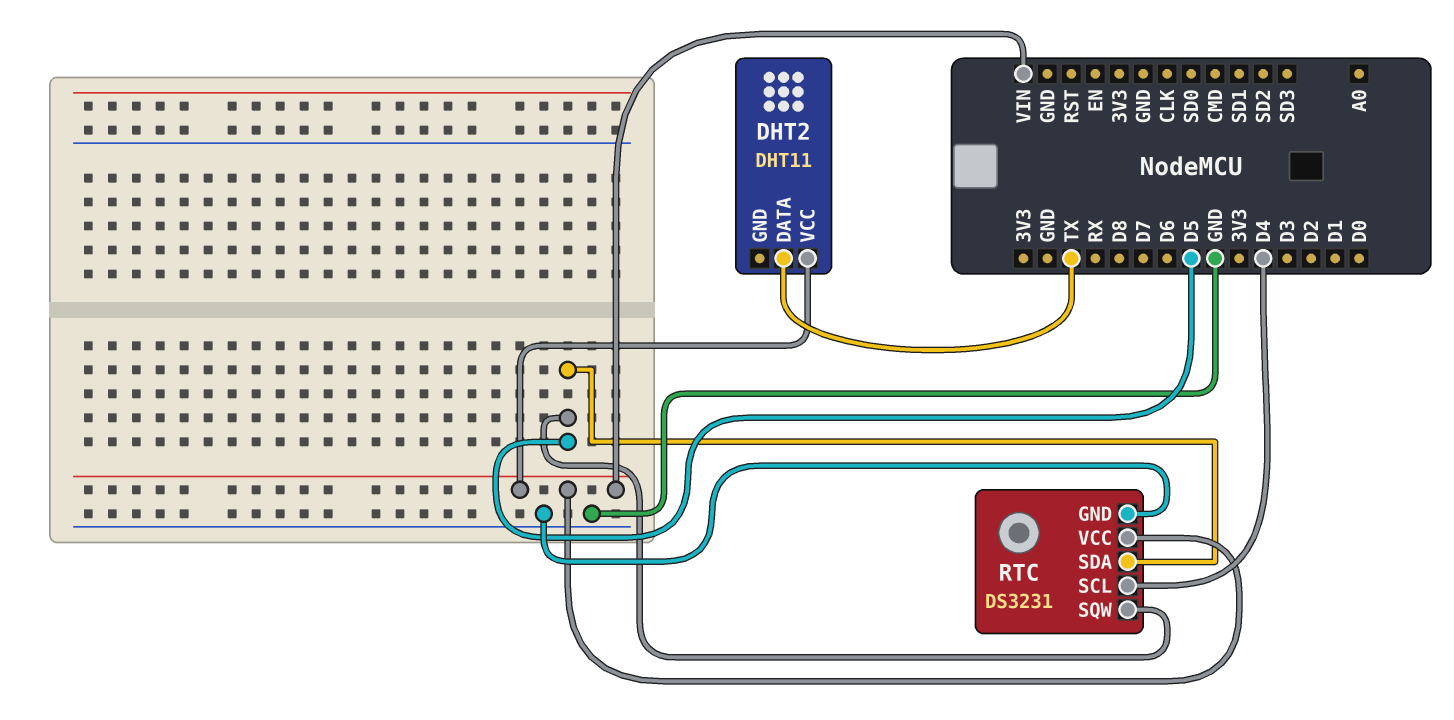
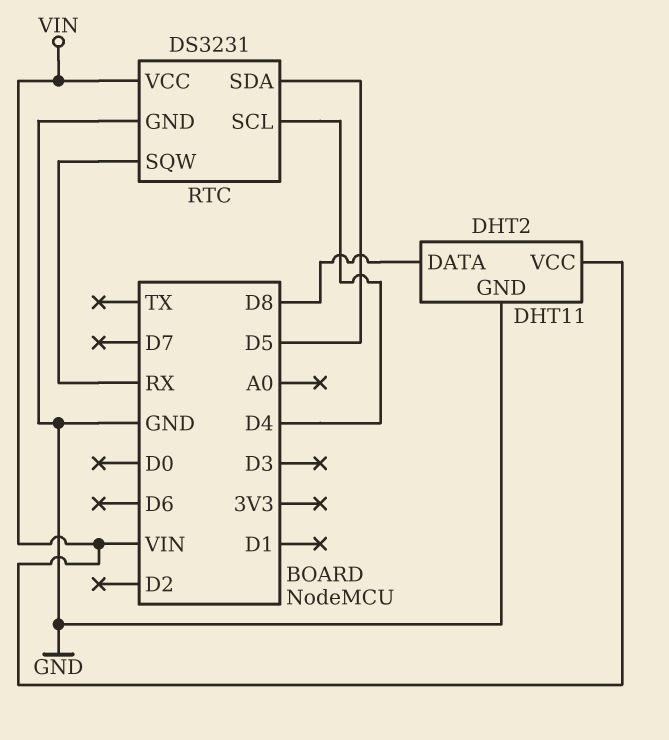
DHT2 pin DATA: TX -> D8
DHT2 pin GND: none -> GND
RTC pin SQW: D5 -> RX

